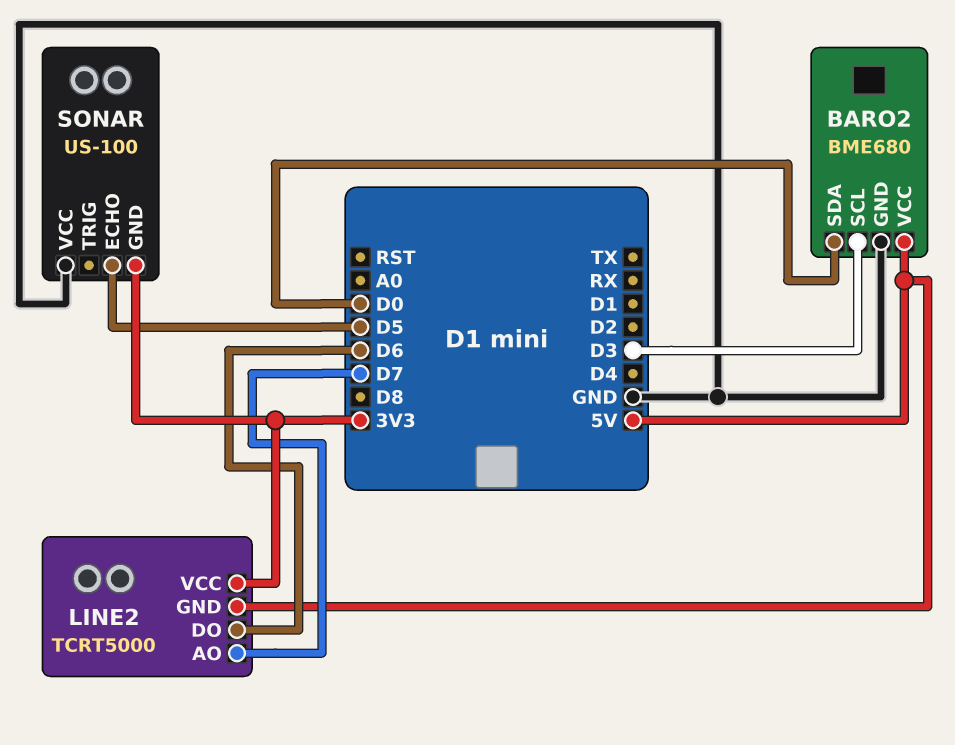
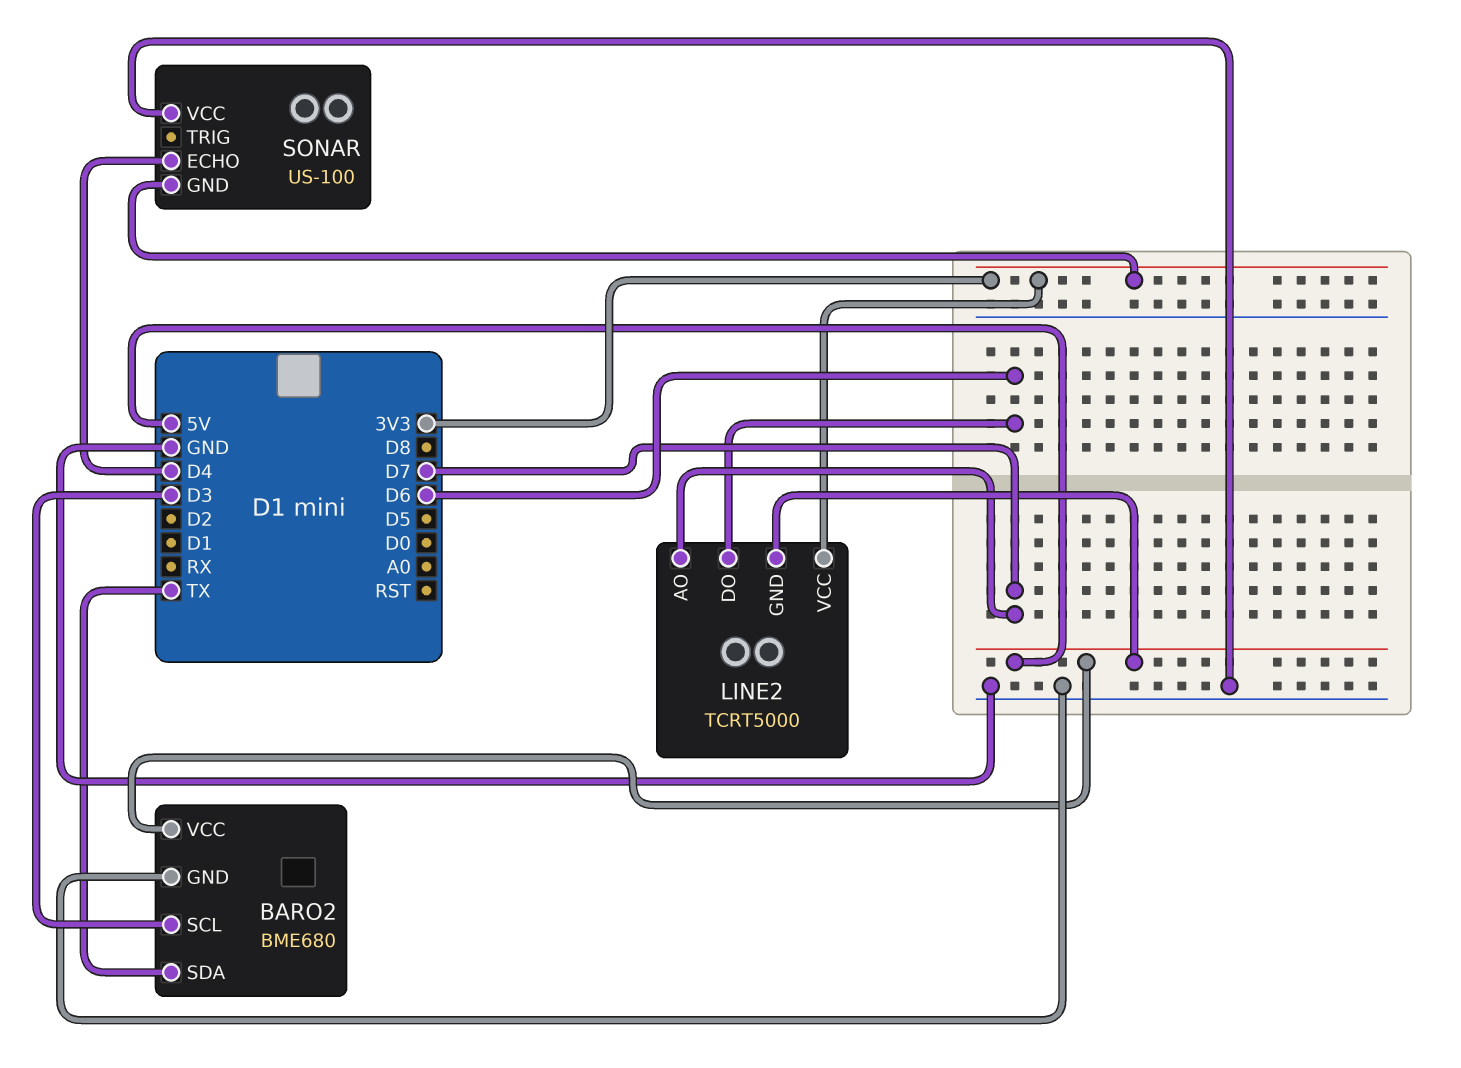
BARO2 pin SDA: D0 -> TX
SONAR pin ECHO: D5 -> D4

